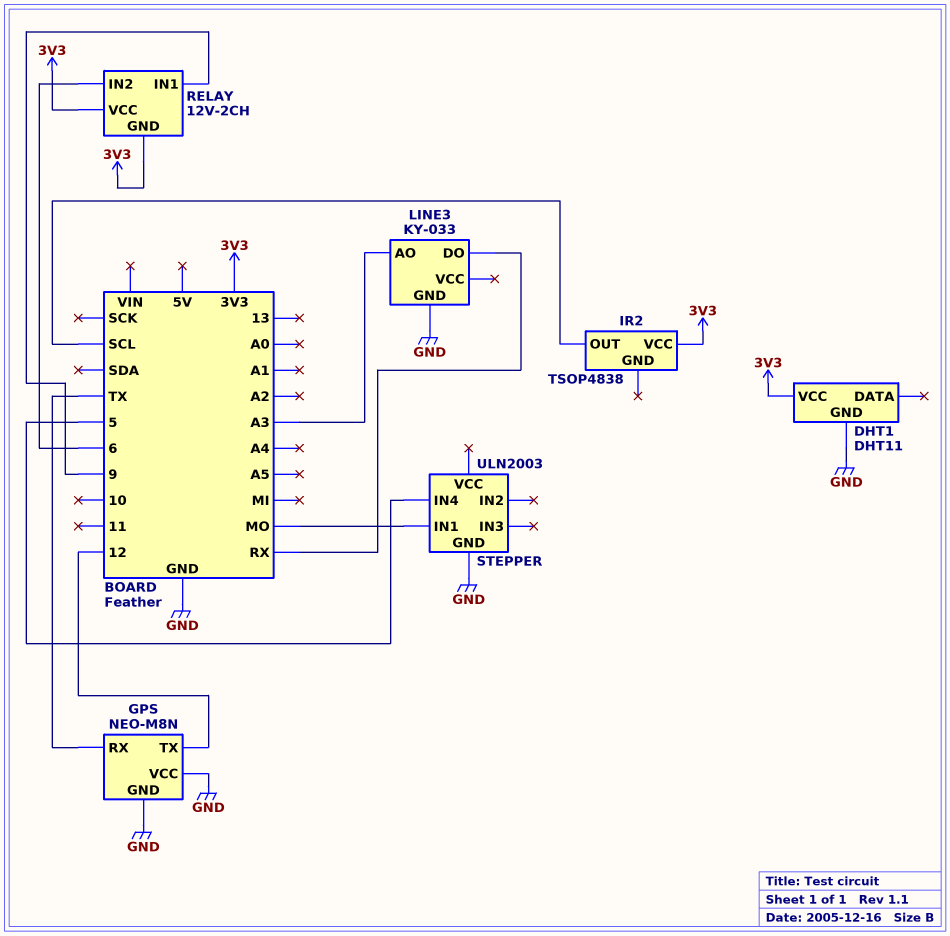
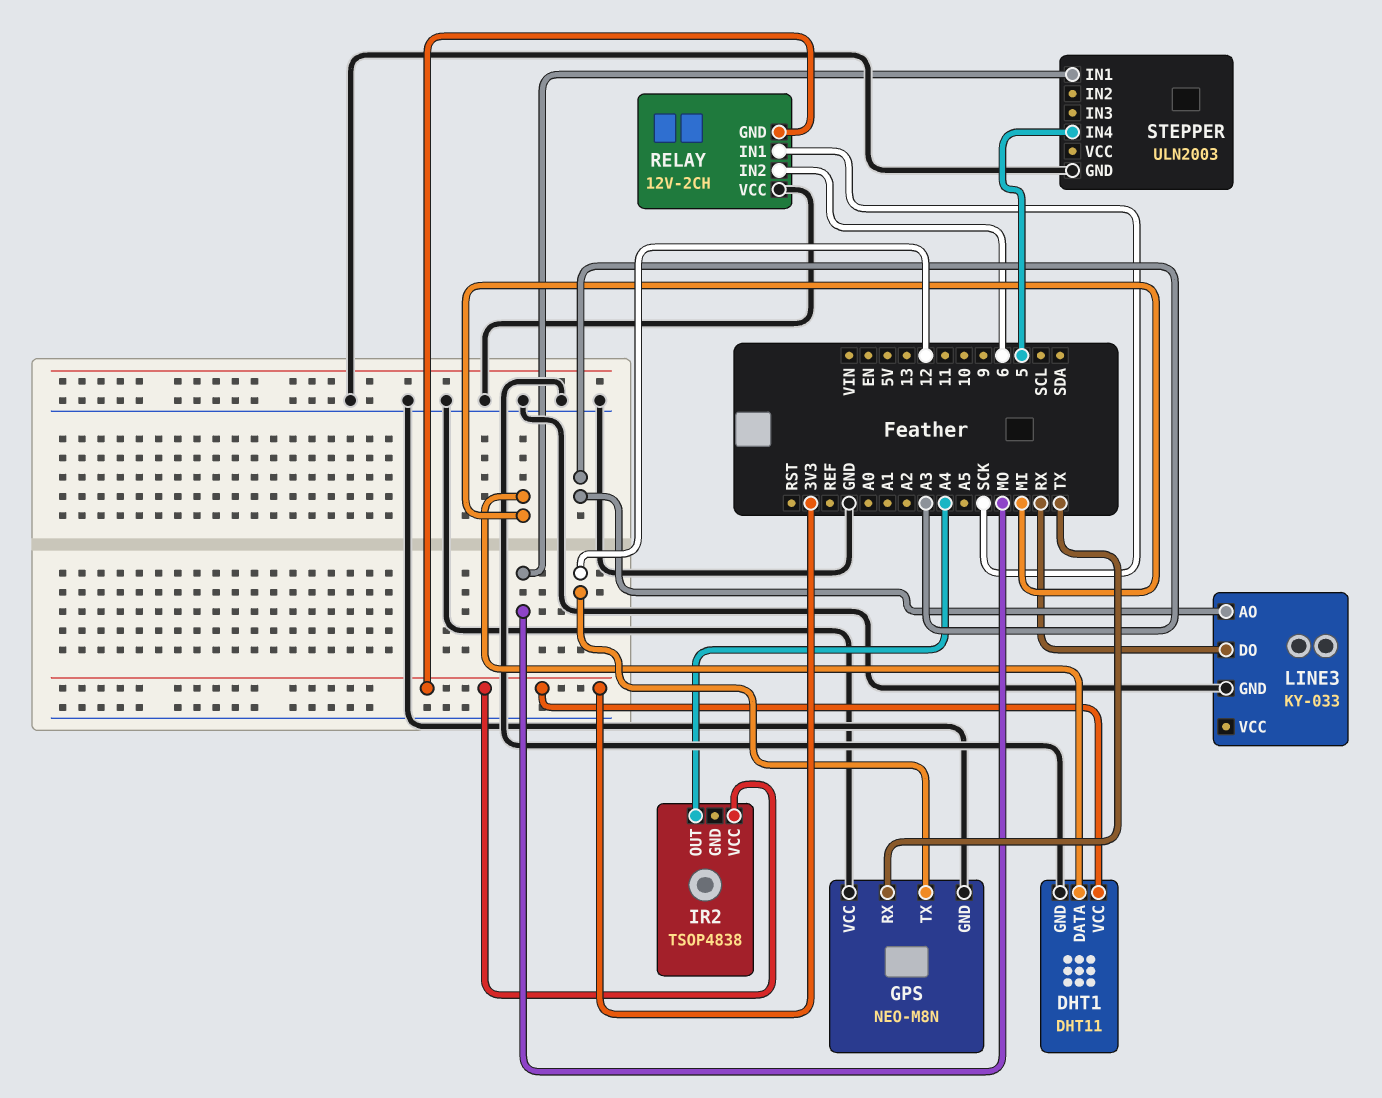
DHT1 pin DATA: none -> MI
IR2 pin OUT: SCL -> A4
RELAY pin IN1: 9 -> SCK
RELAY pin VCC: 3V3 -> GND

